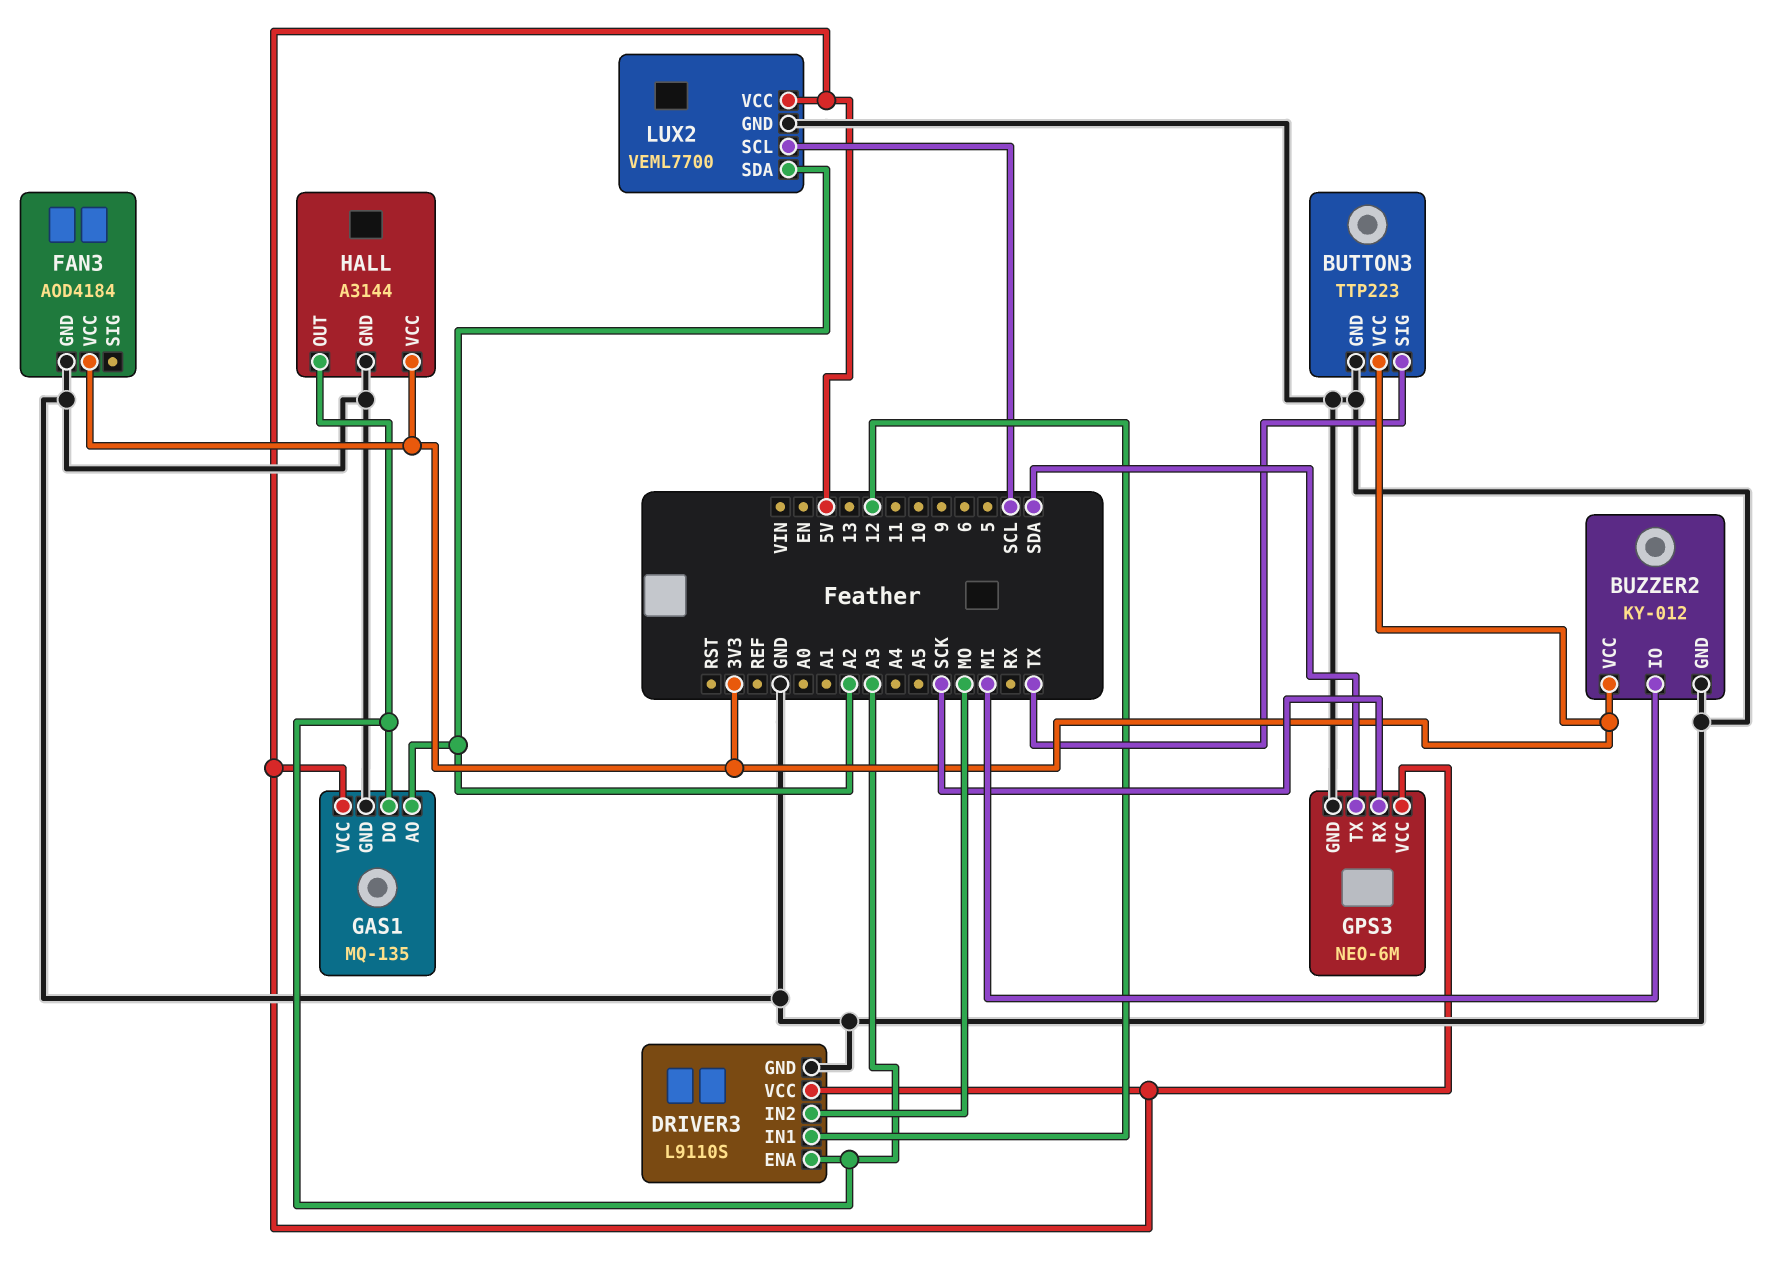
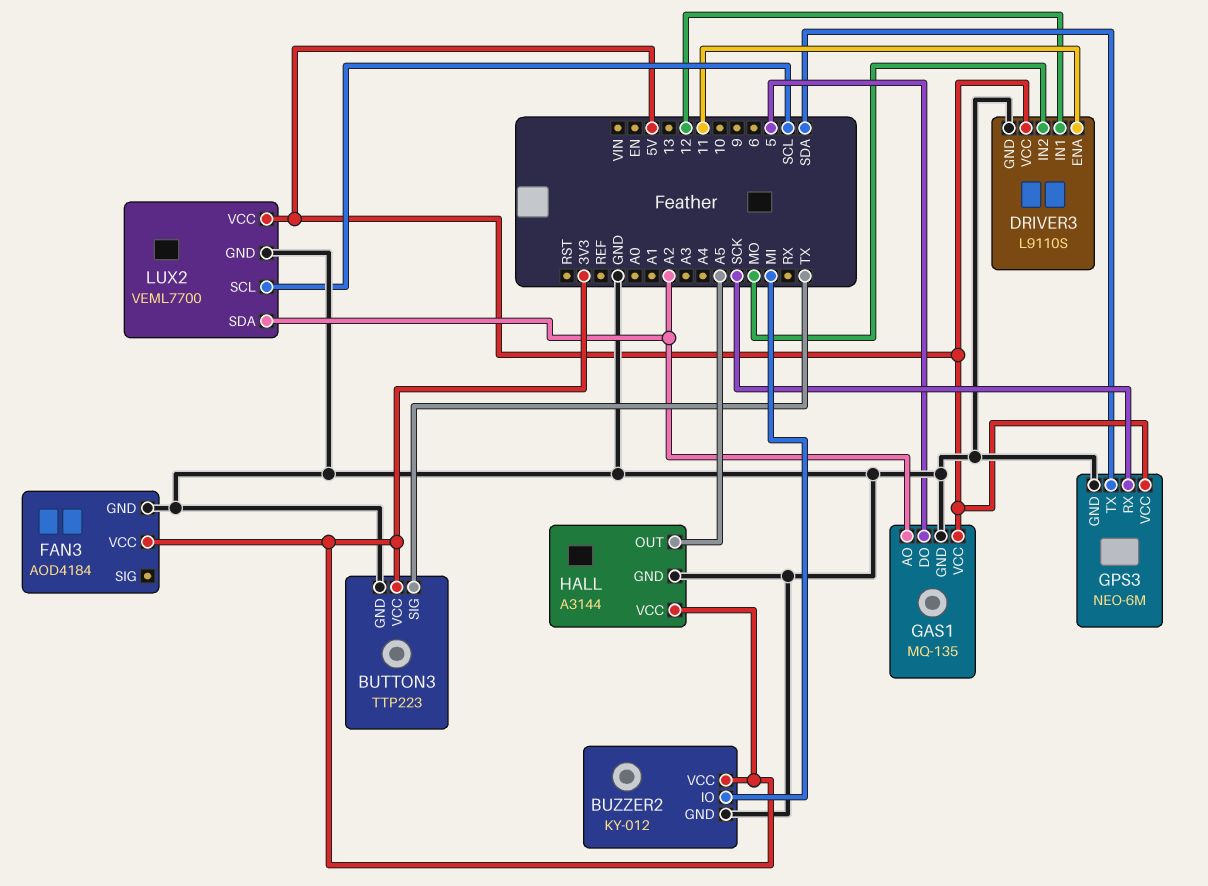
DRIVER3 pin ENA: A3 -> 11
GAS1 pin DO: A3 -> 5
HALL pin OUT: A3 -> A5

